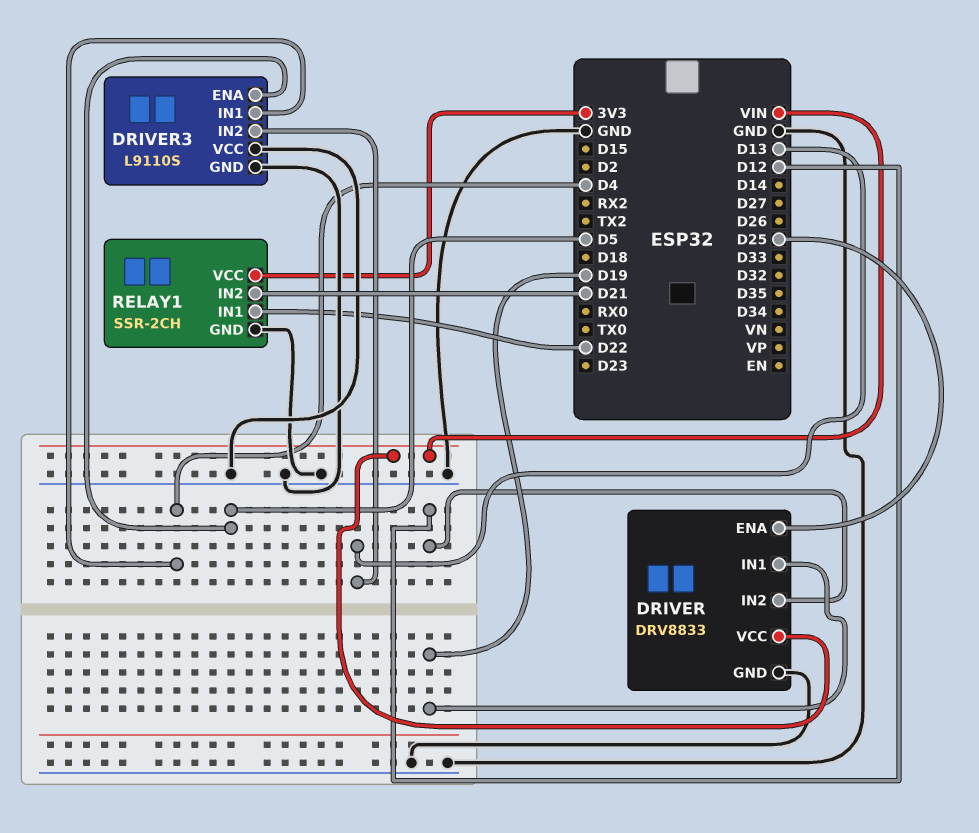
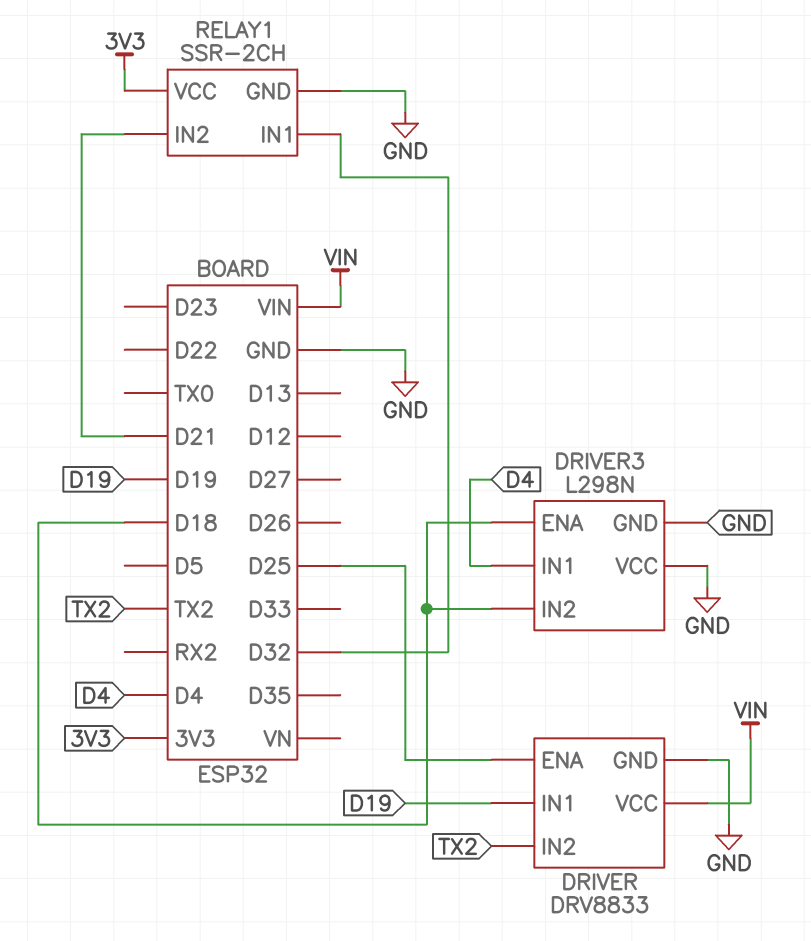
DRIVER pin IN2: D12 -> TX2
DRIVER3: L9110S -> L298N
DRIVER3 pin ENA: D5 -> D18
DRIVER3 pin IN2: D13 -> D18
RELAY1 pin IN1: D22 -> D32

